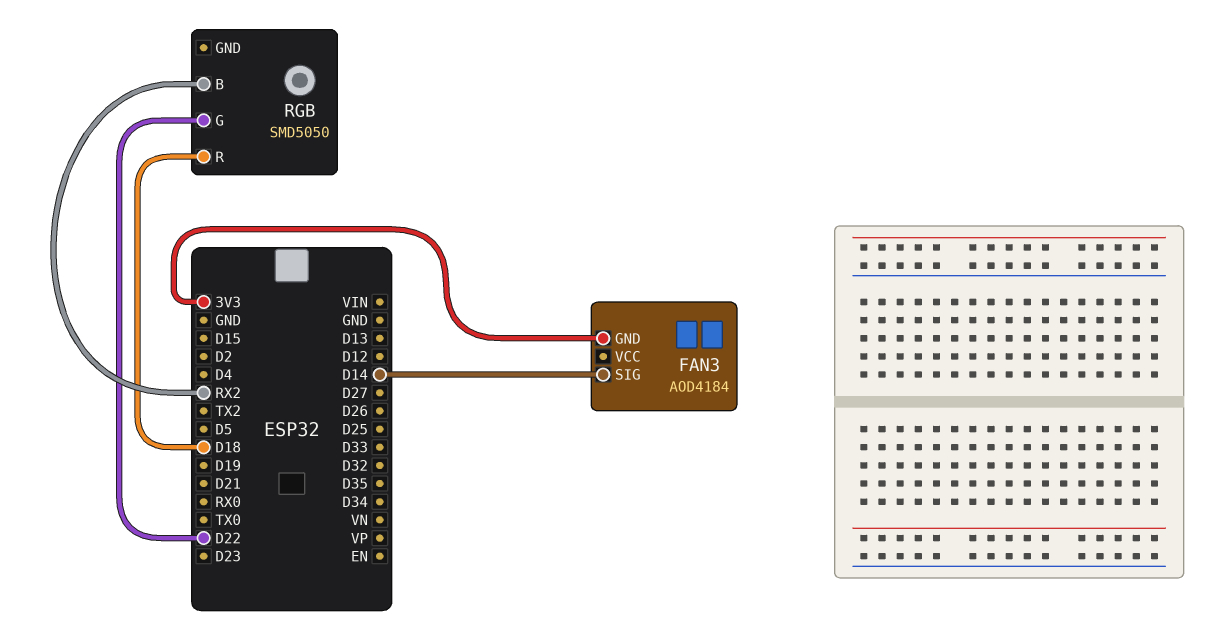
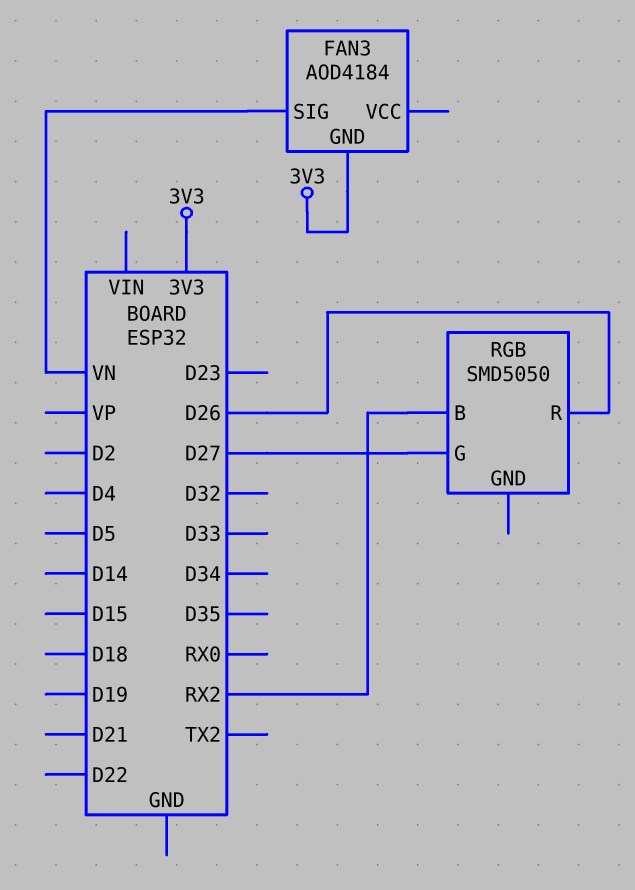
FAN3 pin SIG: D14 -> VN
RGB pin G: D22 -> D27
RGB pin R: D18 -> D26

